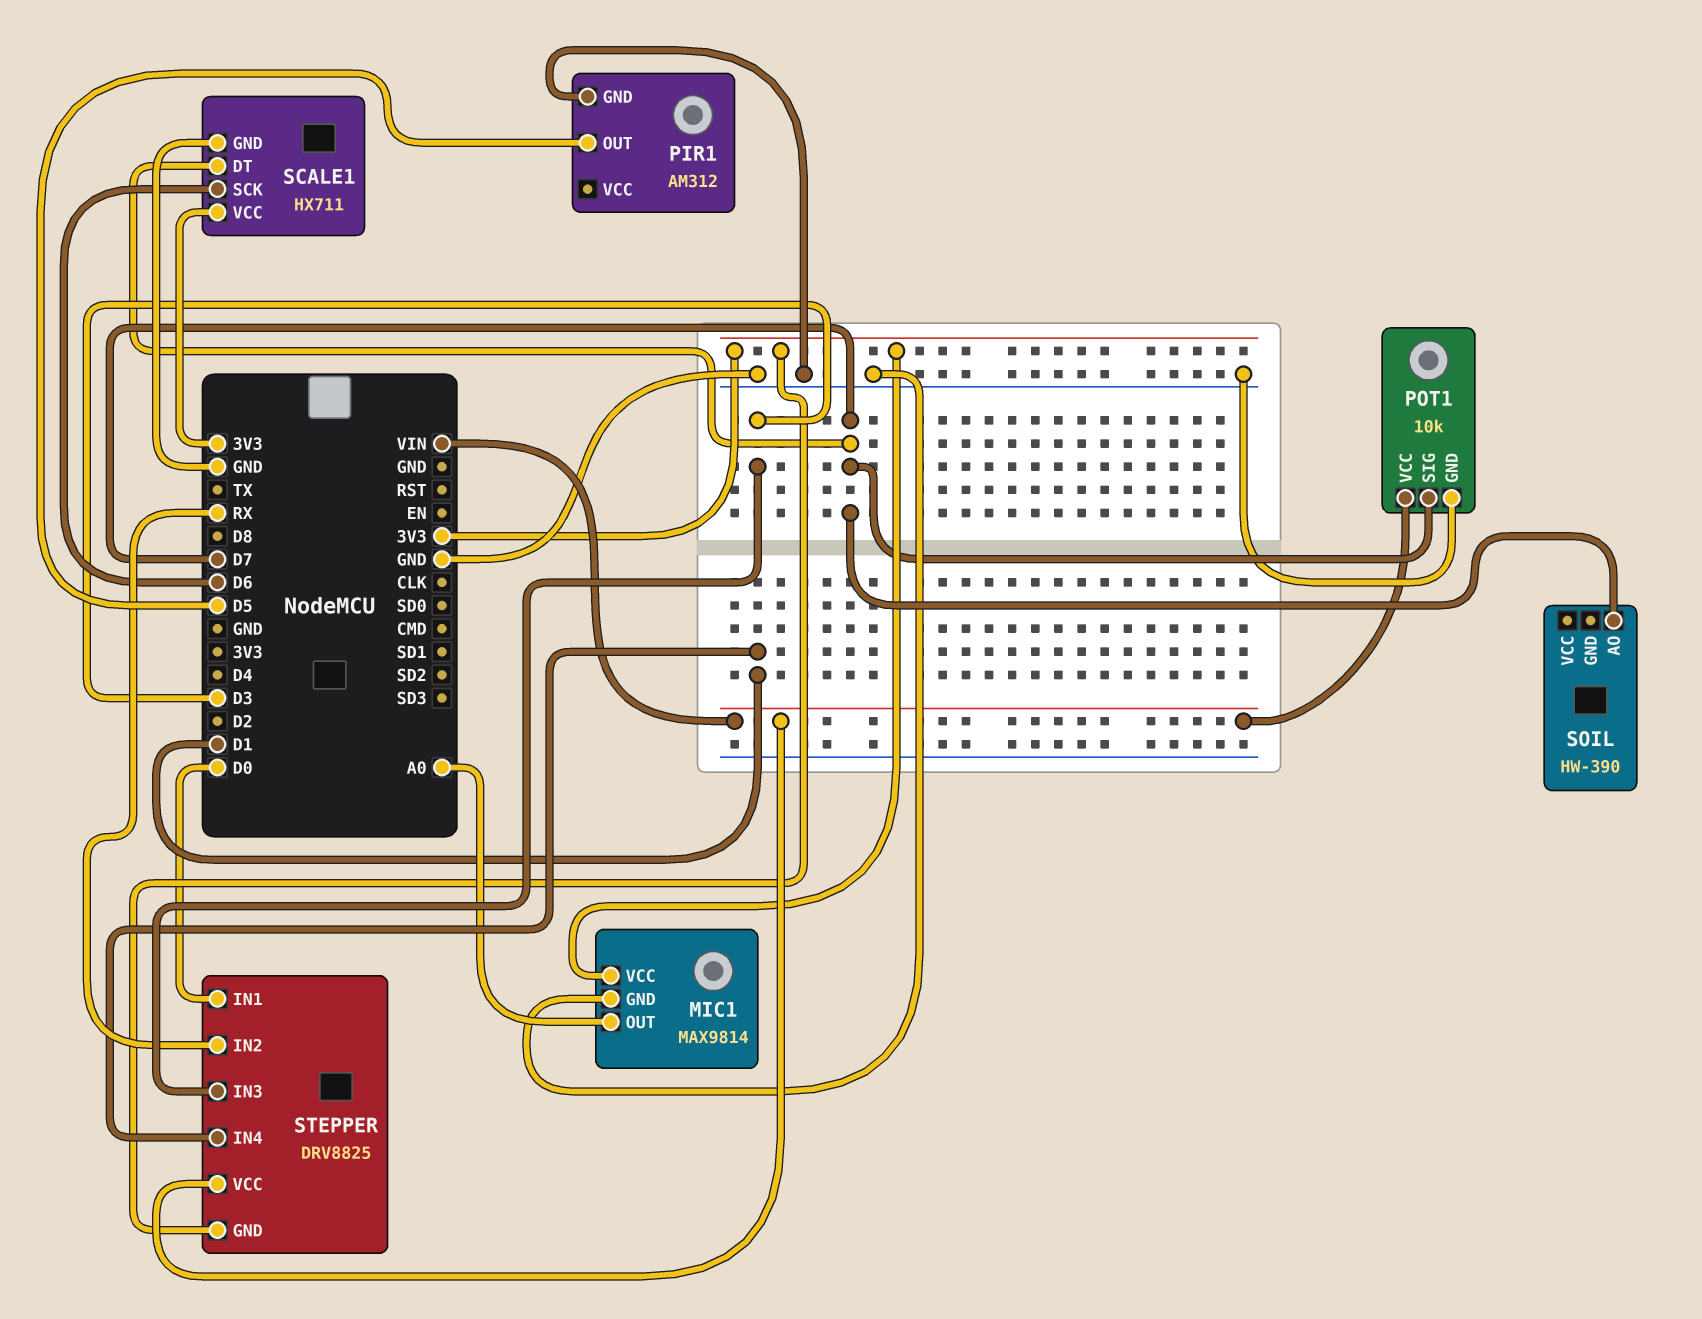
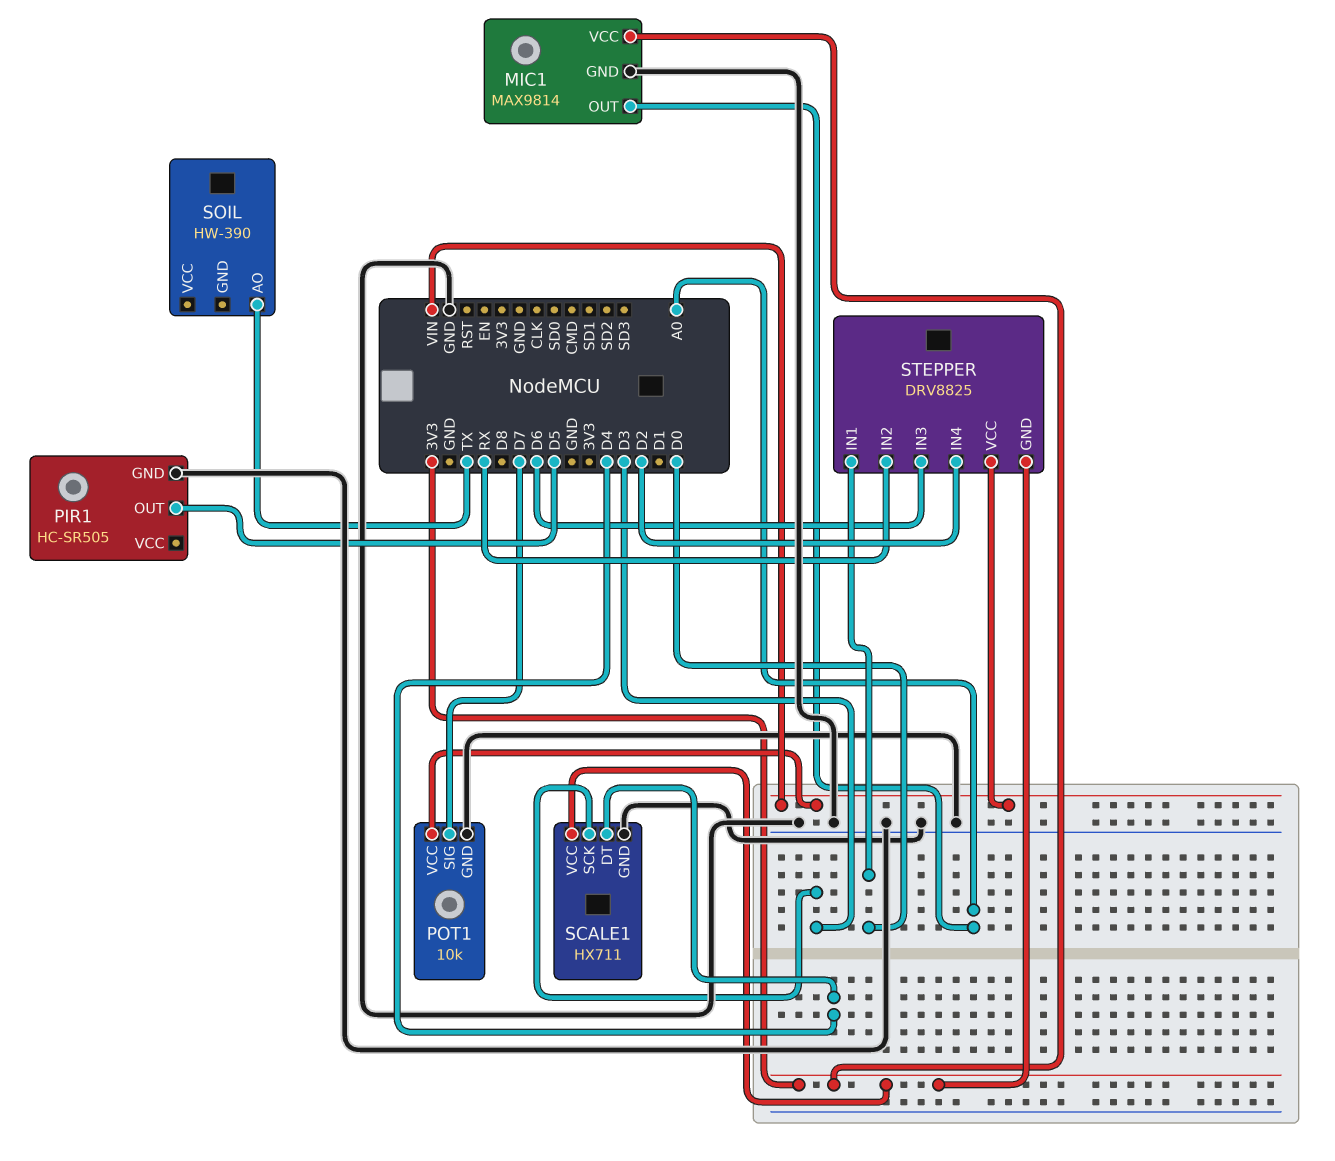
PIR1: AM312 -> HC-SR505
SCALE1 pin DT: D7 -> D4
SCALE1 pin SCK: D6 -> D3
SOIL pin AO: D7 -> TX
STEPPER pin IN3: D3 -> D6
STEPPER pin IN4: D1 -> D2

